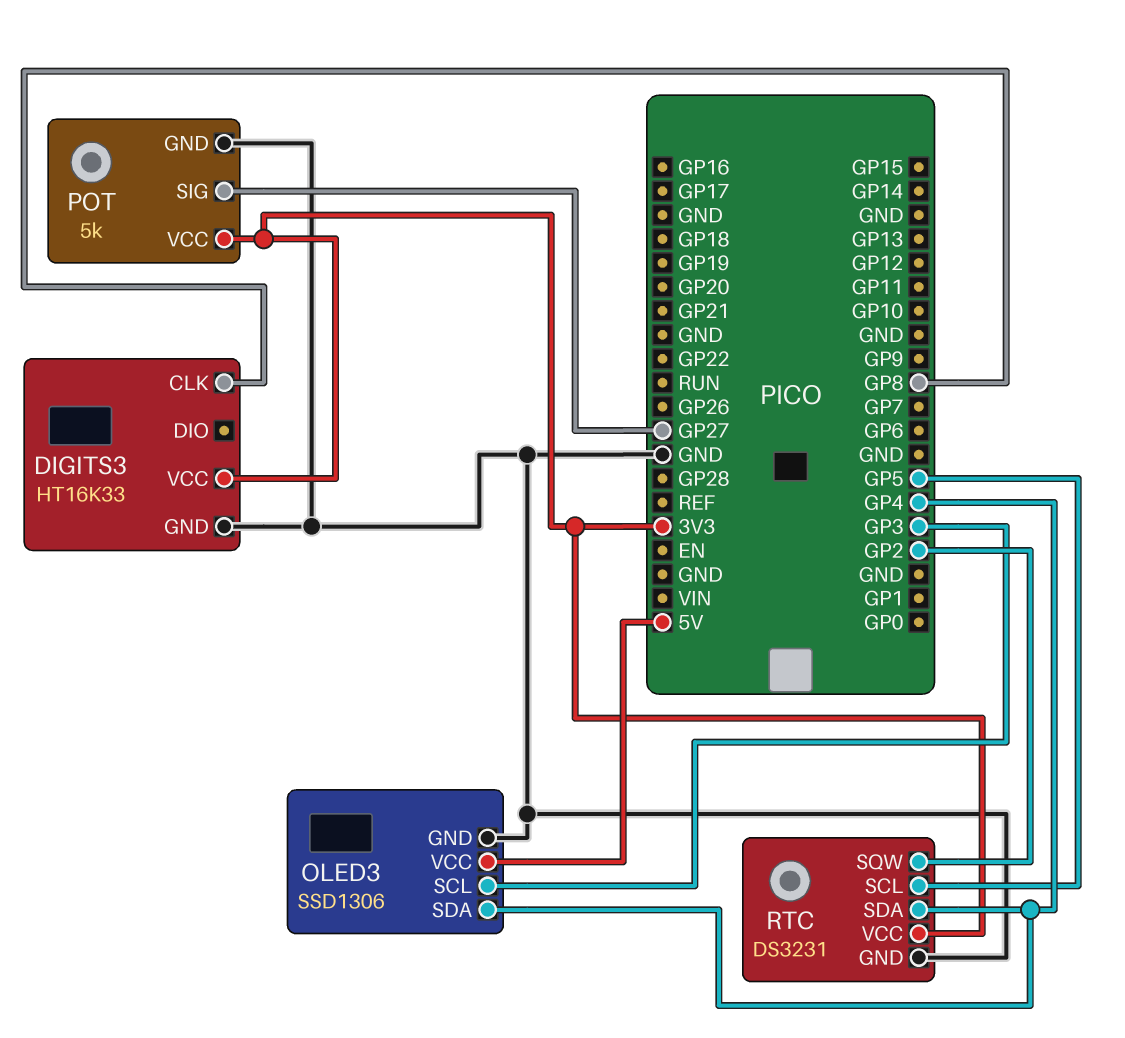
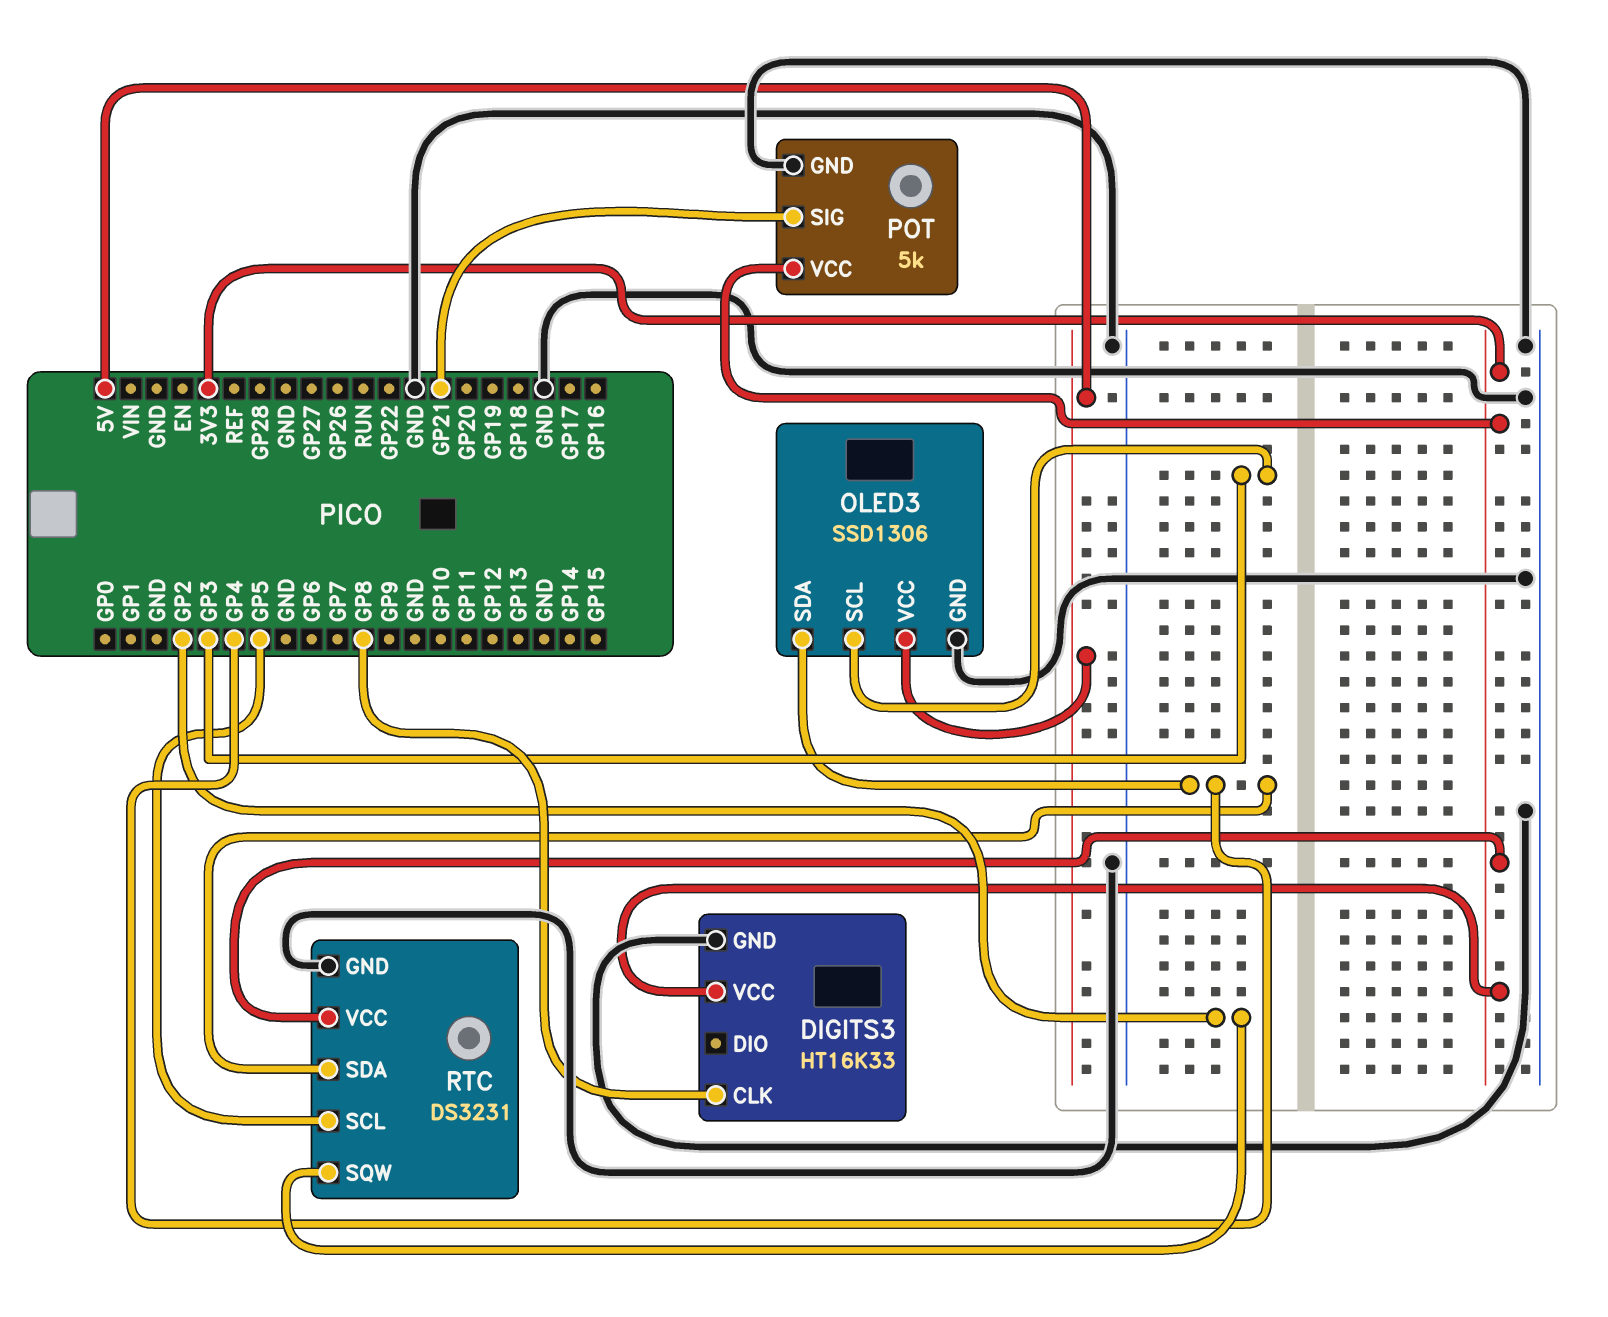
POT pin SIG: GP27 -> GP21

